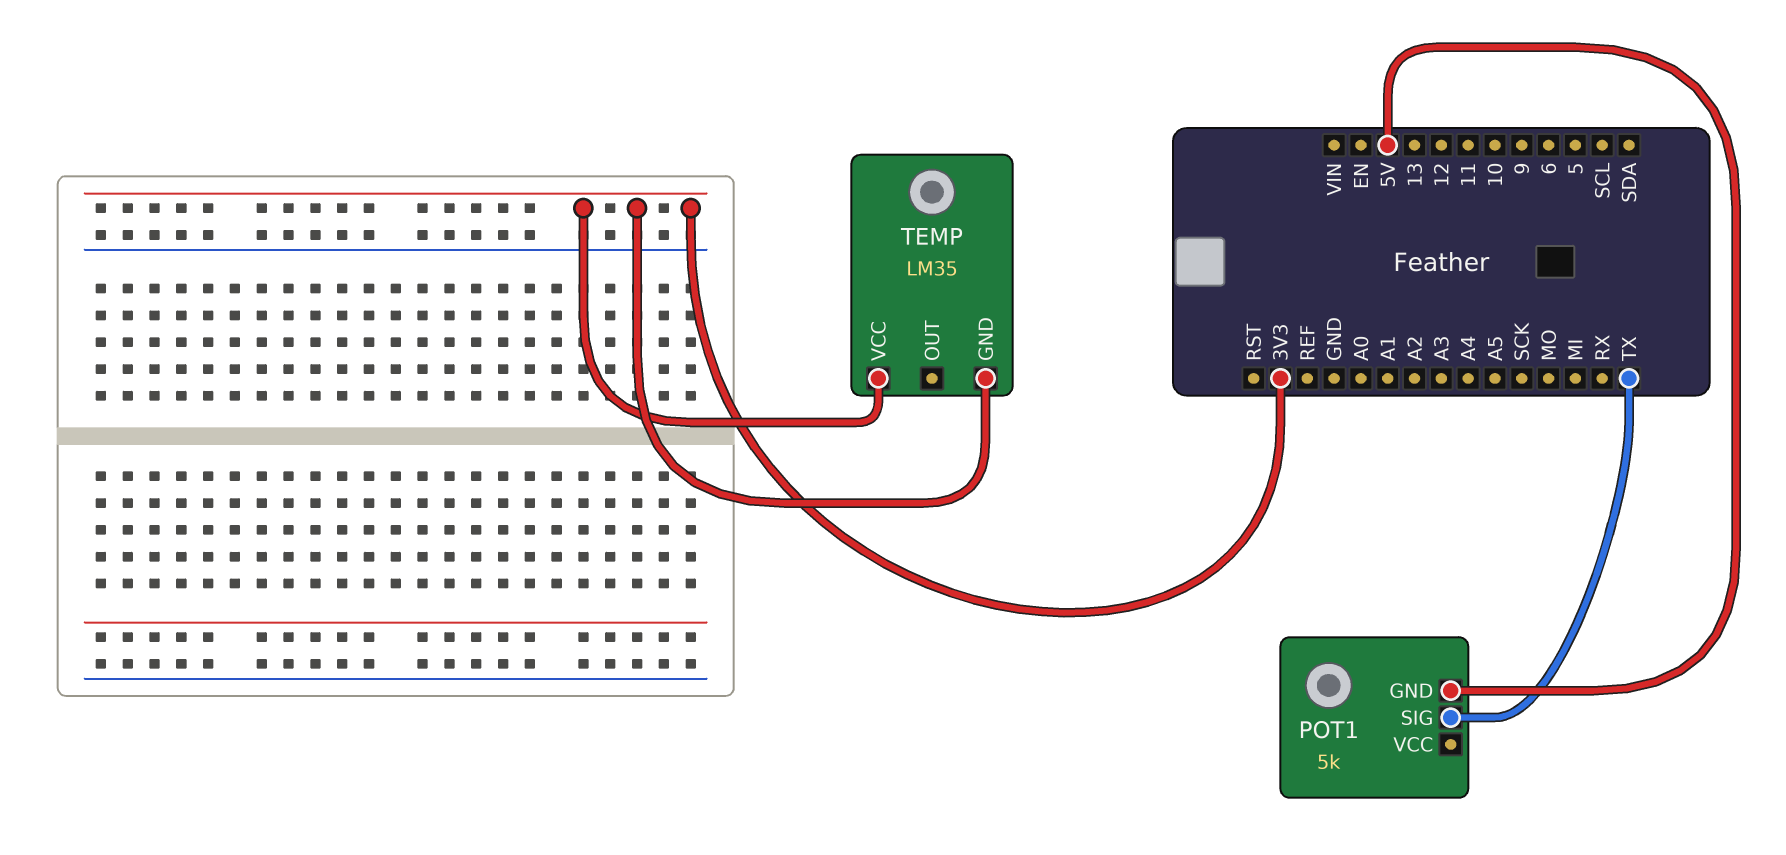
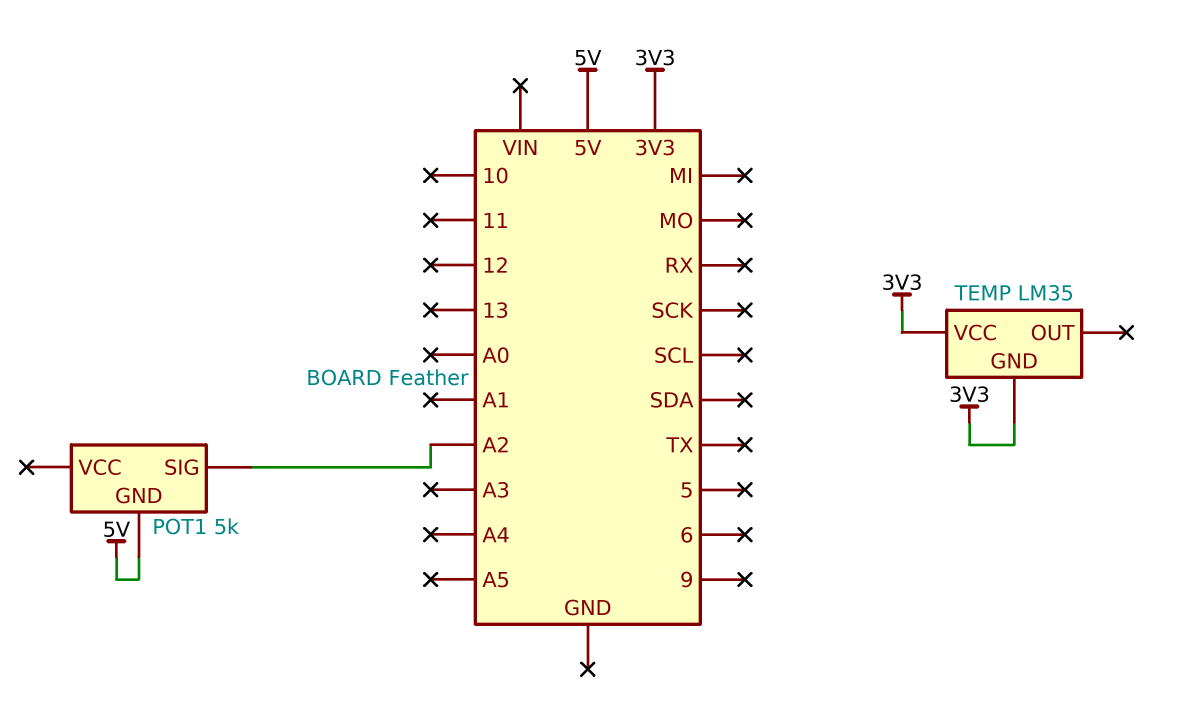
POT1 pin SIG: TX -> A2

